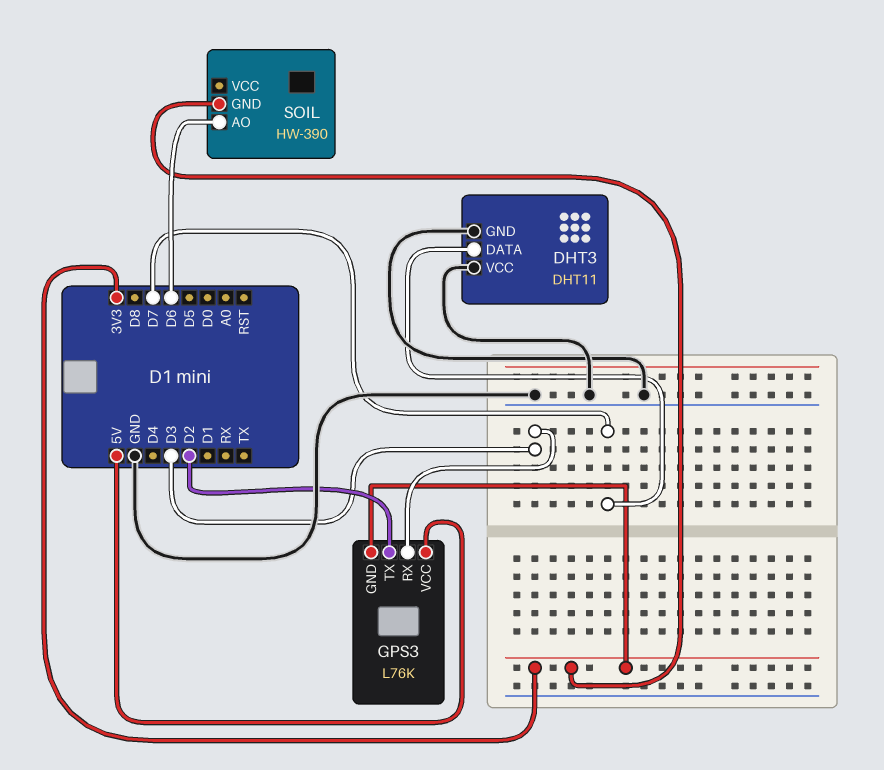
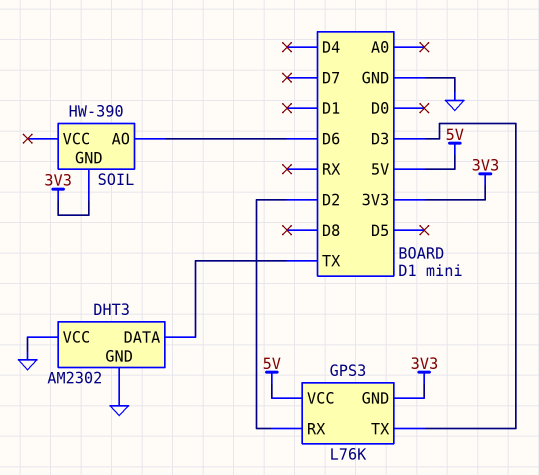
DHT3: DHT11 -> AM2302
DHT3 pin DATA: D7 -> TX
GPS3 pin RX: D3 -> D2
GPS3 pin TX: D2 -> D3

